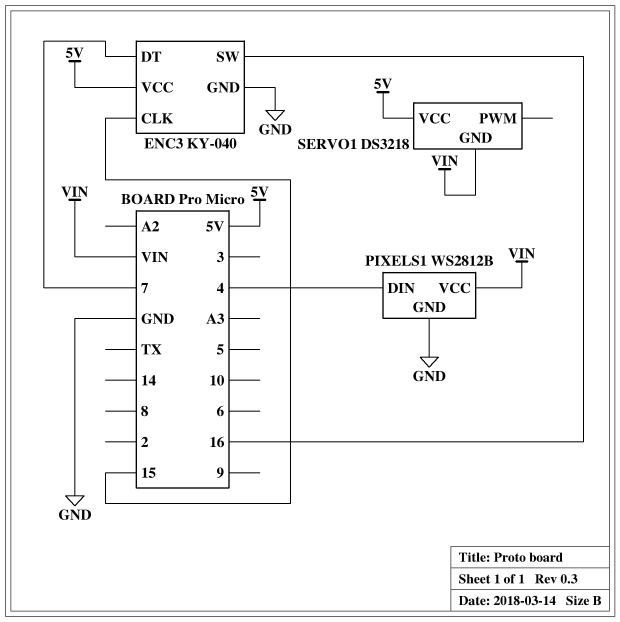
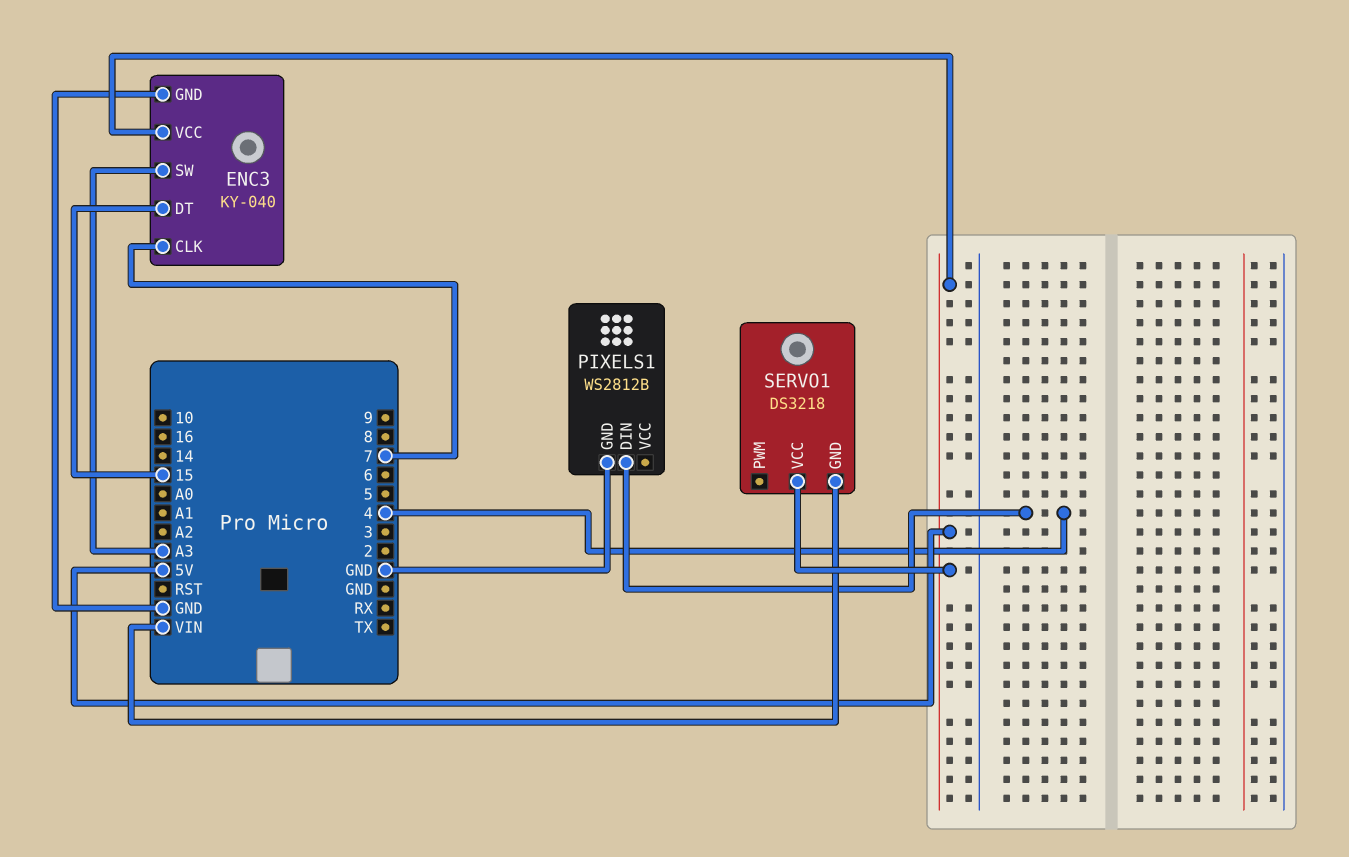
ENC3 pin CLK: 15 -> 7
ENC3 pin DT: 7 -> 15
ENC3 pin SW: 16 -> A3
PIXELS1 pin VCC: VIN -> none

